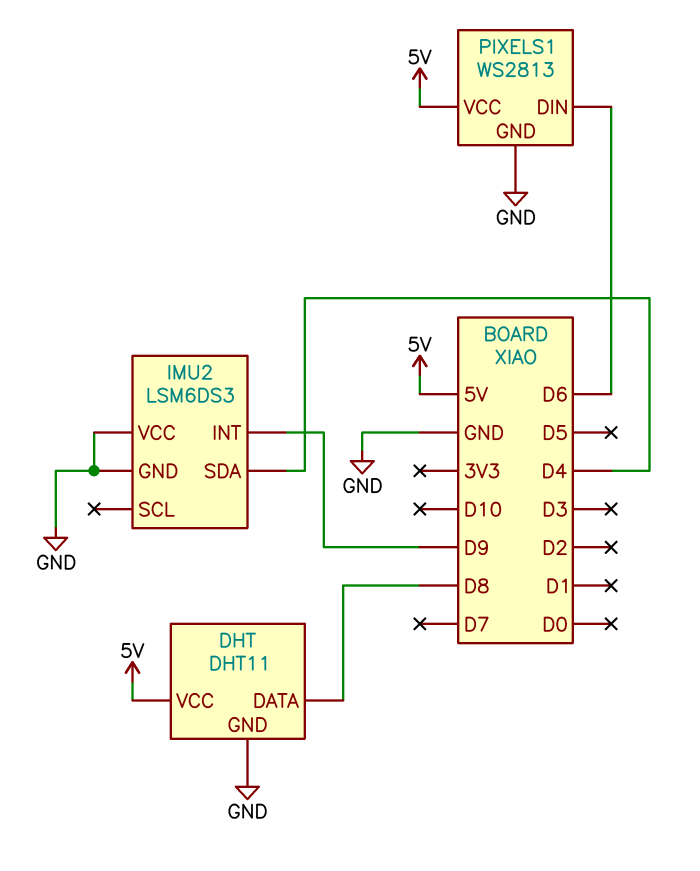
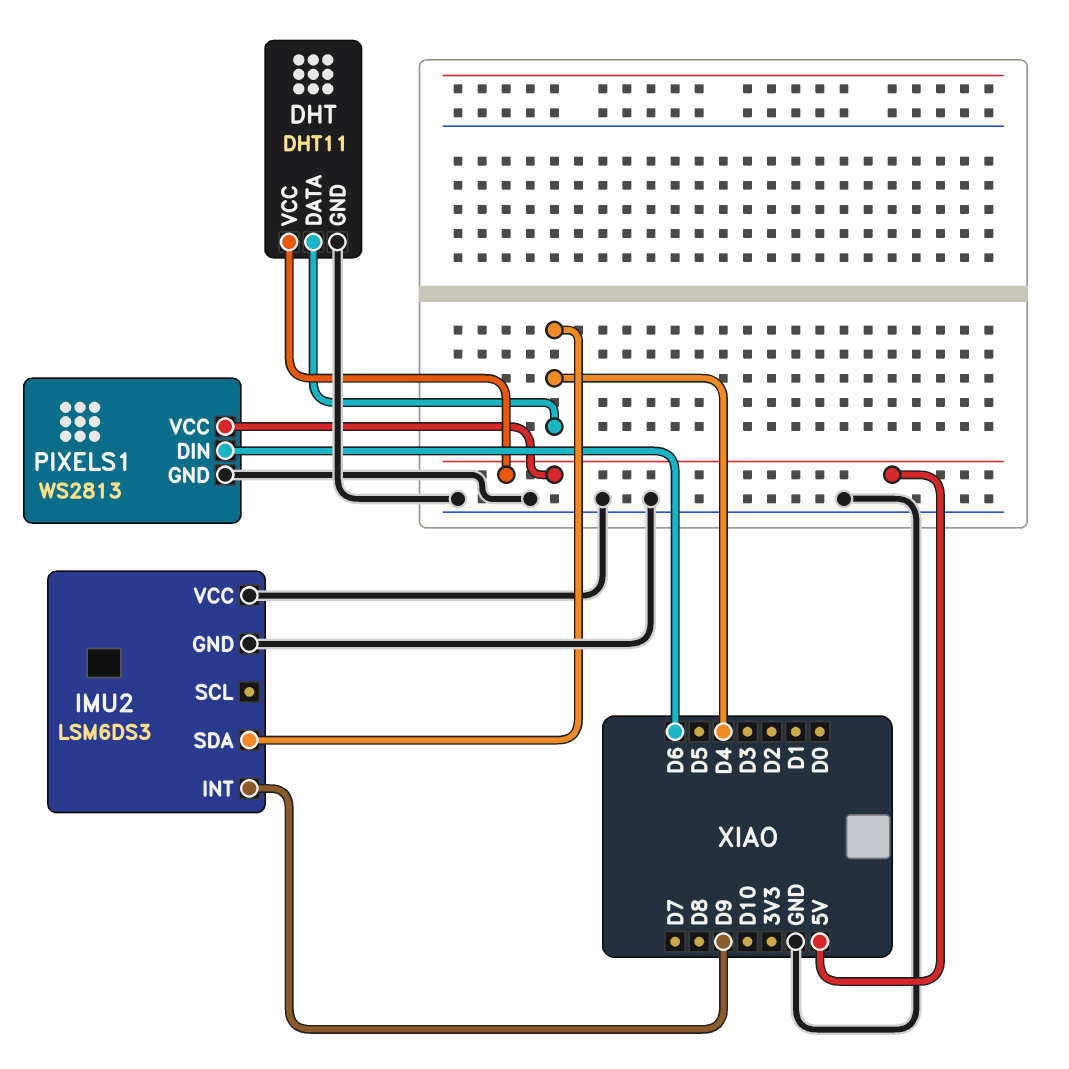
DHT pin DATA: D8 -> D4

